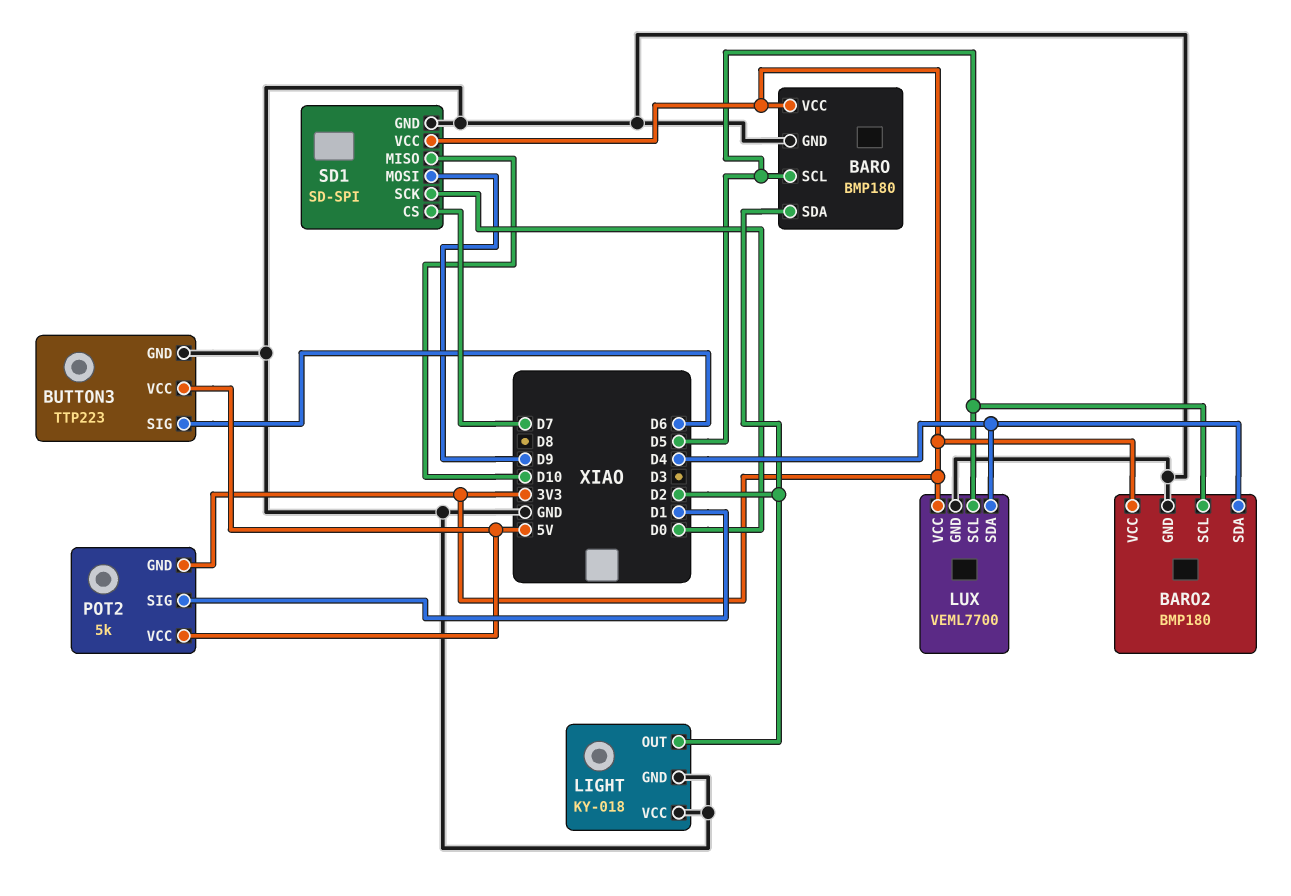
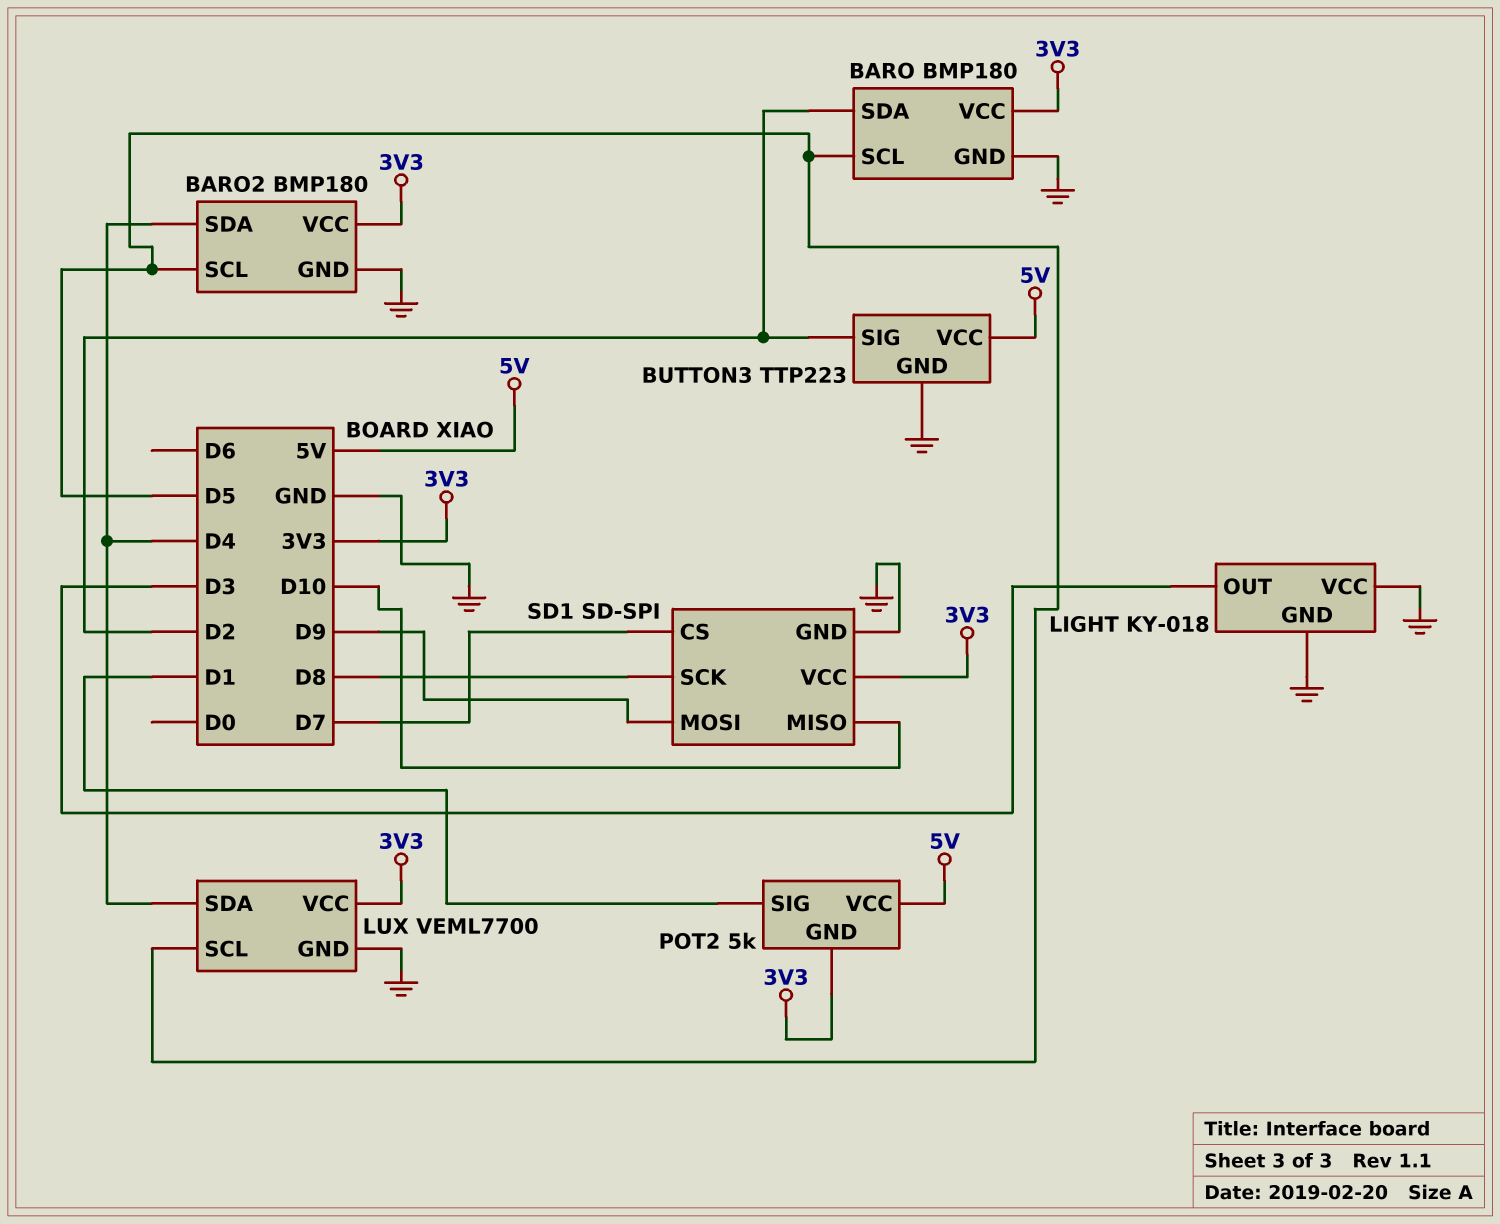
BUTTON3 pin SIG: D6 -> D2
LIGHT pin OUT: D2 -> D3
SD1 pin SCK: D0 -> D8

